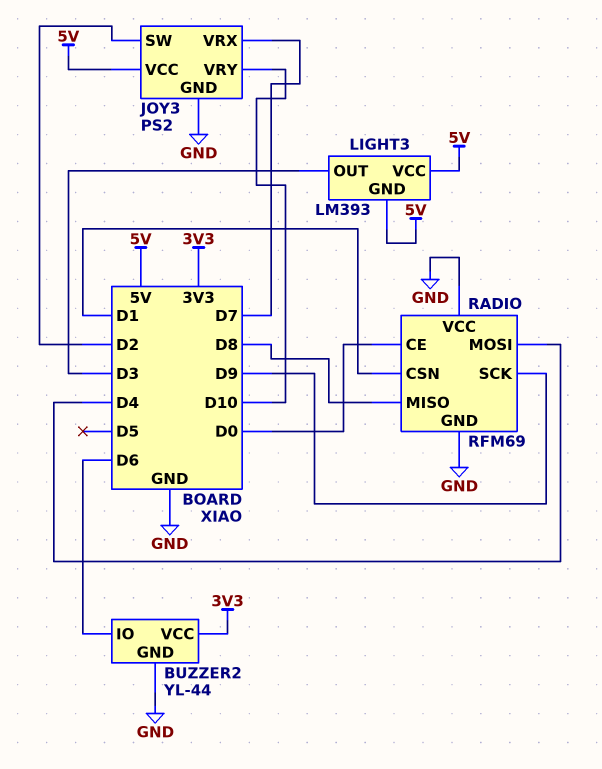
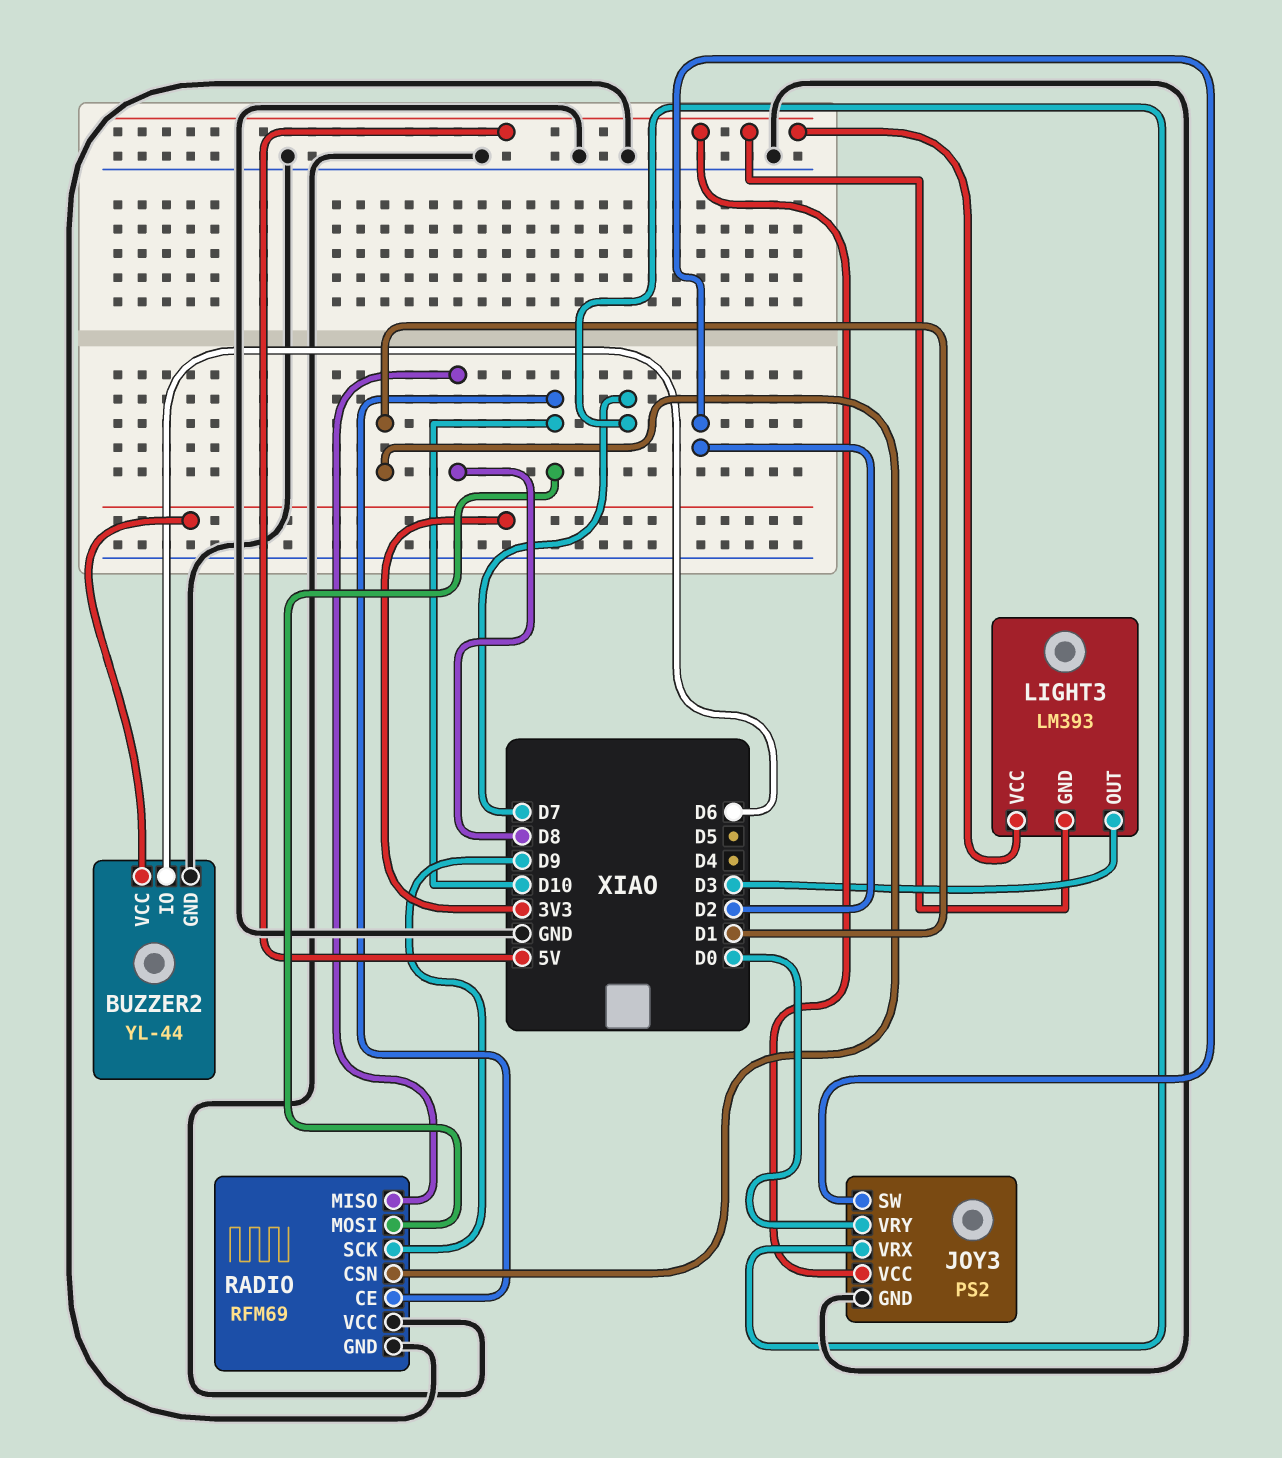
JOY3 pin VRY: D10 -> D0
RADIO pin CE: D0 -> D10
RADIO pin MOSI: D4 -> D10

